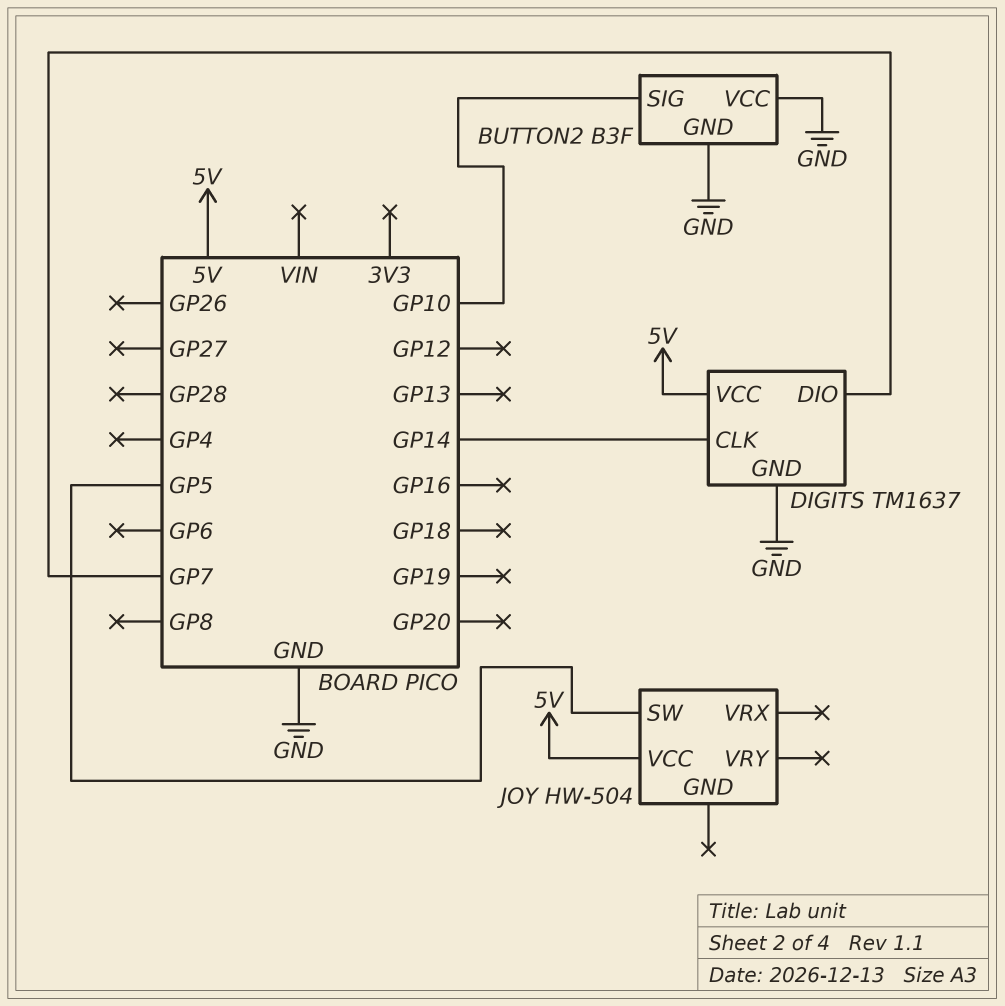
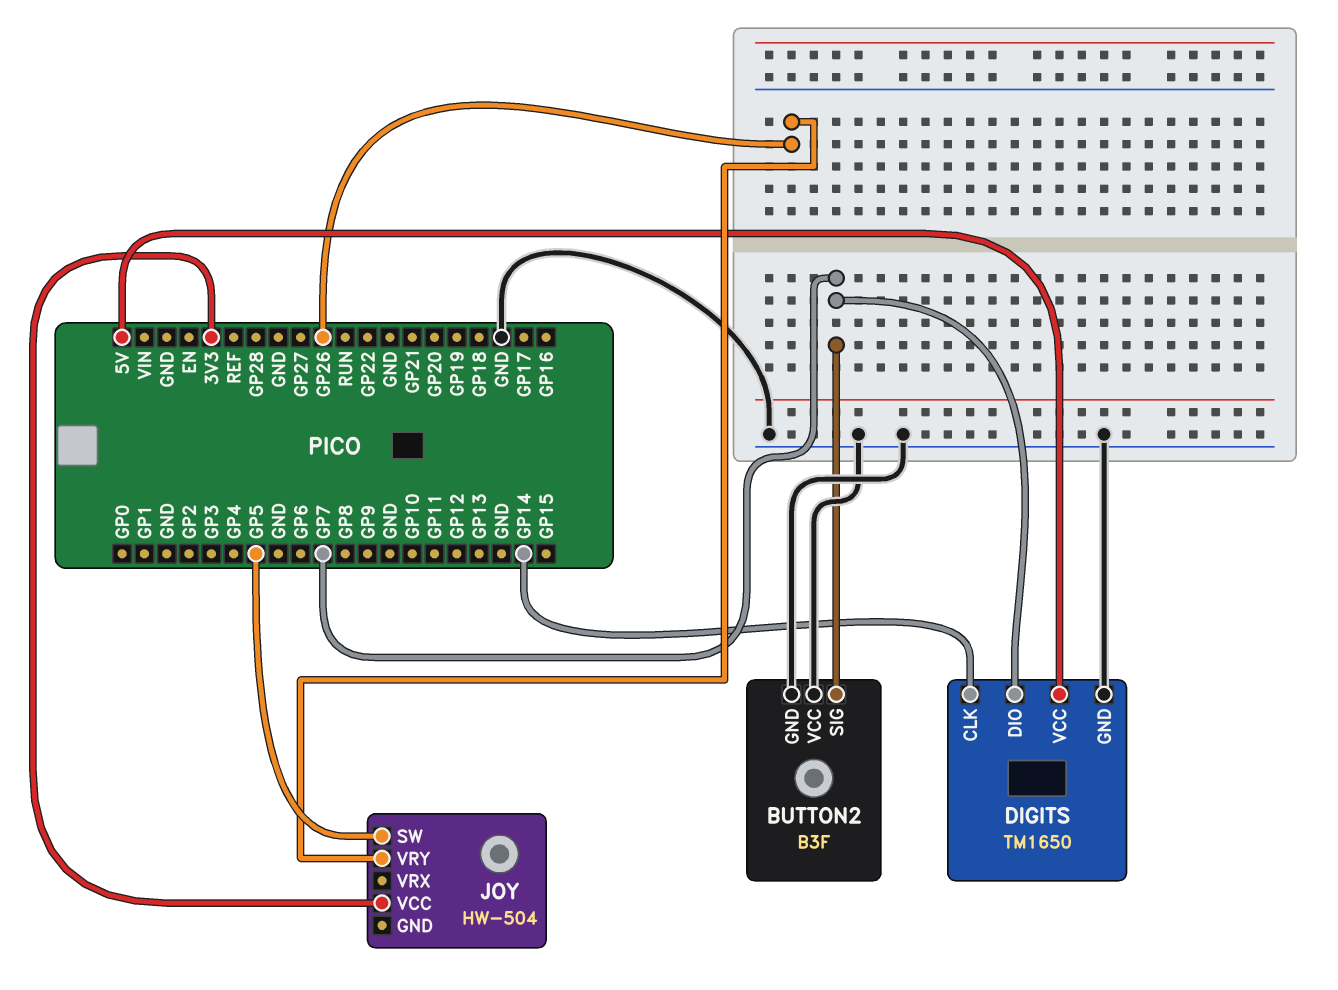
BUTTON2 pin SIG: GP10 -> GP7
DIGITS: TM1637 -> TM1650
JOY pin VCC: 5V -> 3V3
JOY pin VRY: none -> GP26

